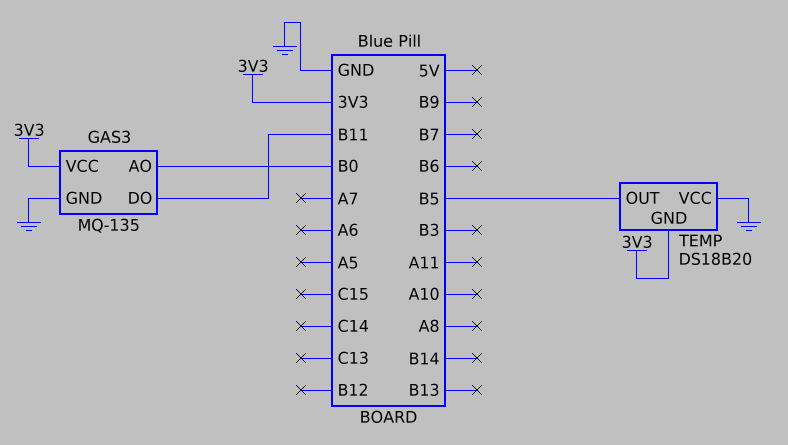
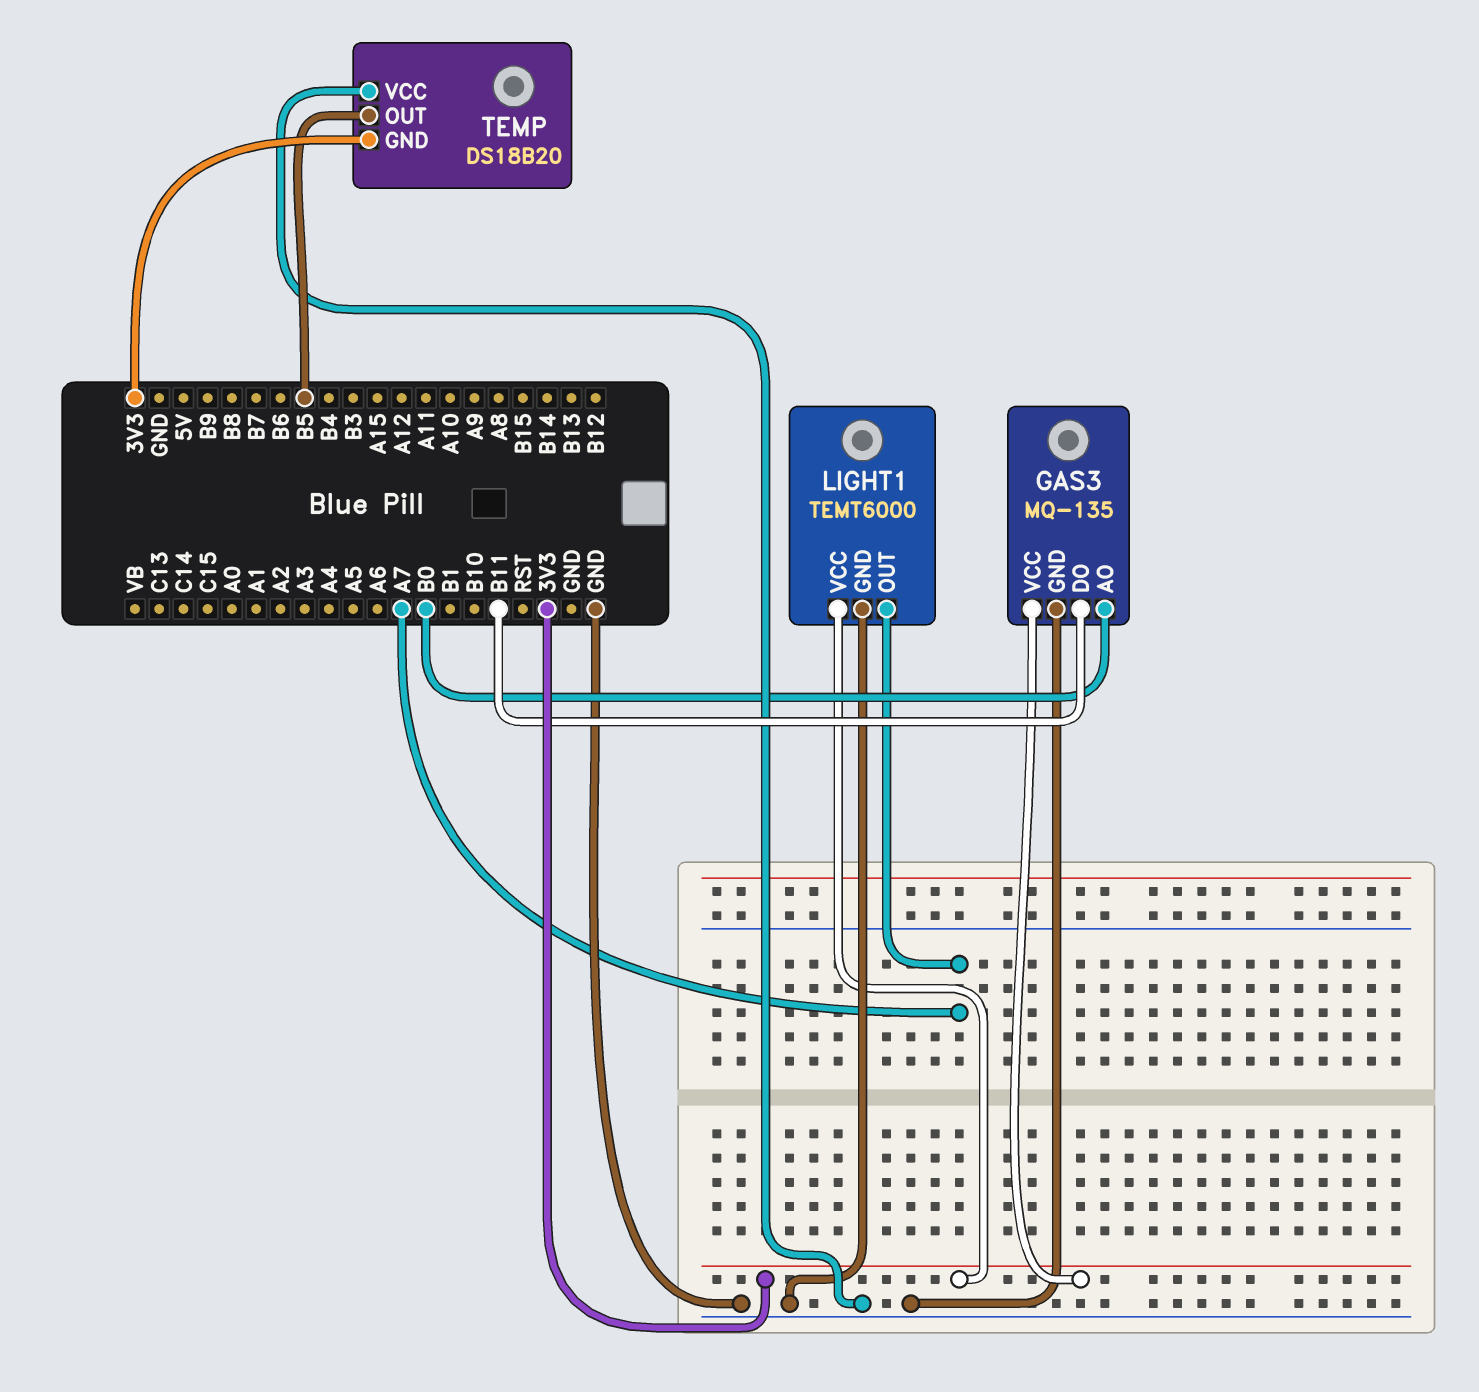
LIGHT1: none -> TEMT6000
LIGHT1 pin GND: none -> GND
LIGHT1 pin OUT: none -> A7
LIGHT1 pin VCC: none -> 3V3

